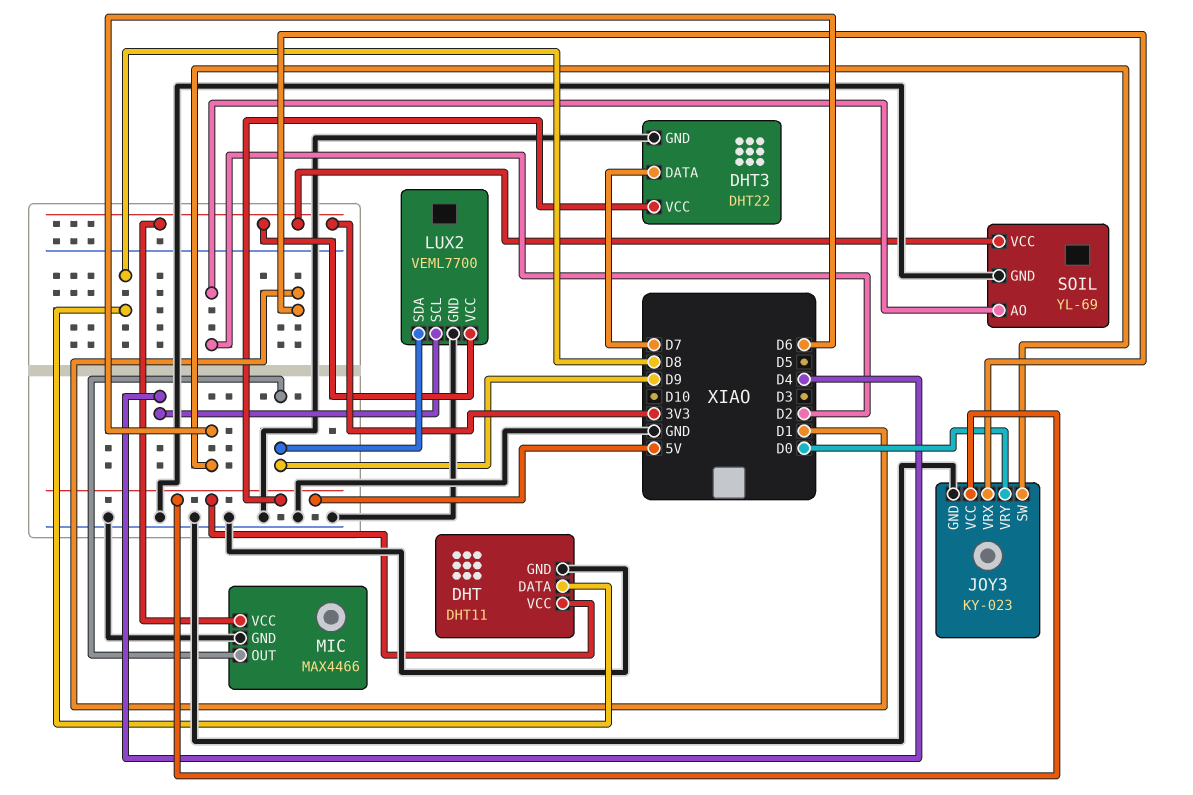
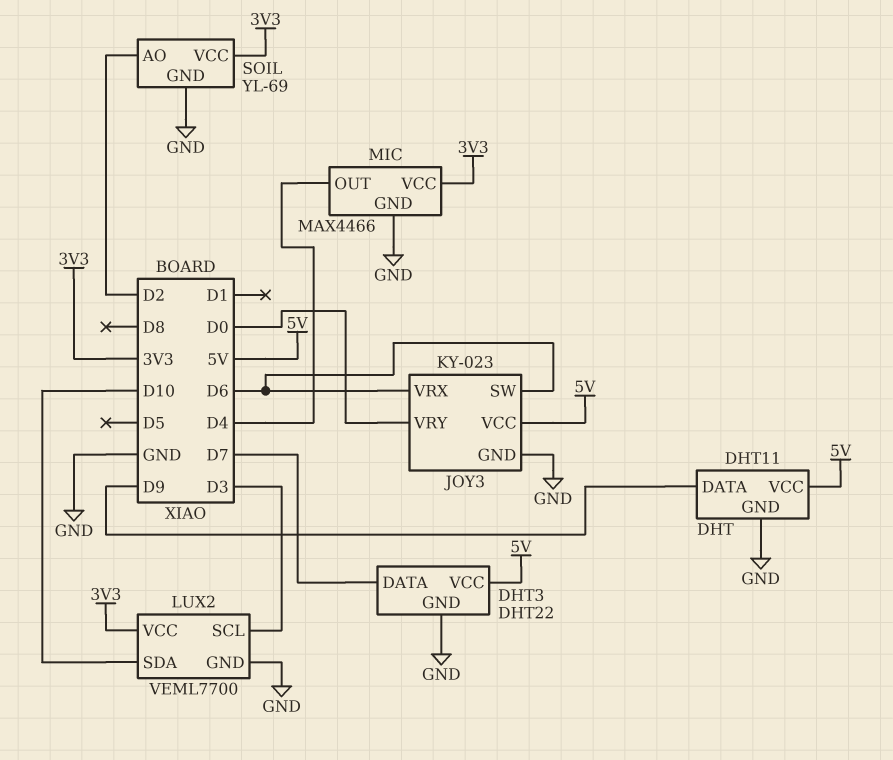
DHT pin DATA: D8 -> D9
JOY3 pin VRX: D1 -> D6
LUX2 pin SCL: D4 -> D3
LUX2 pin SDA: D9 -> D10
MIC pin OUT: D9 -> D4

